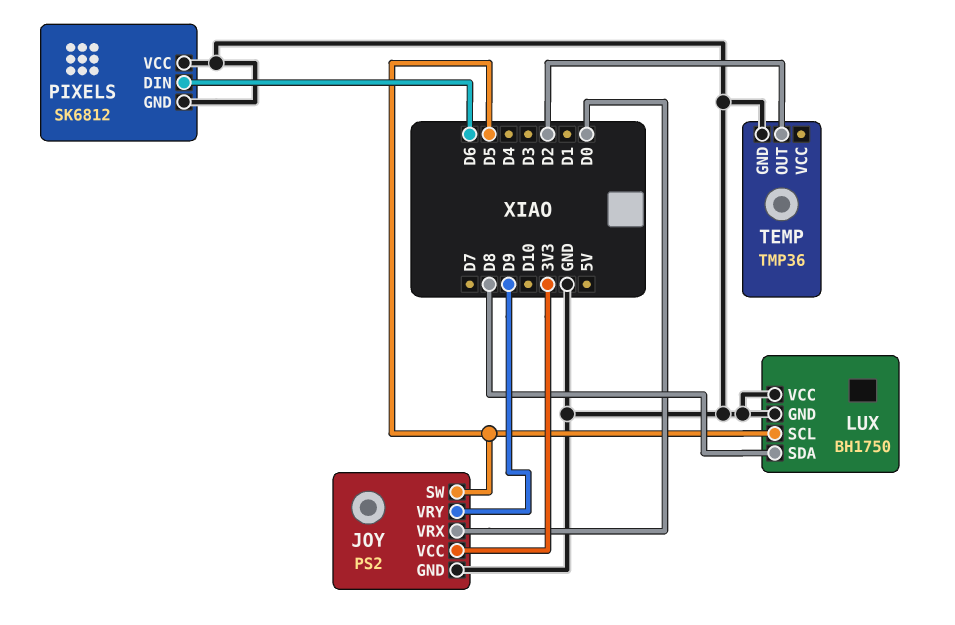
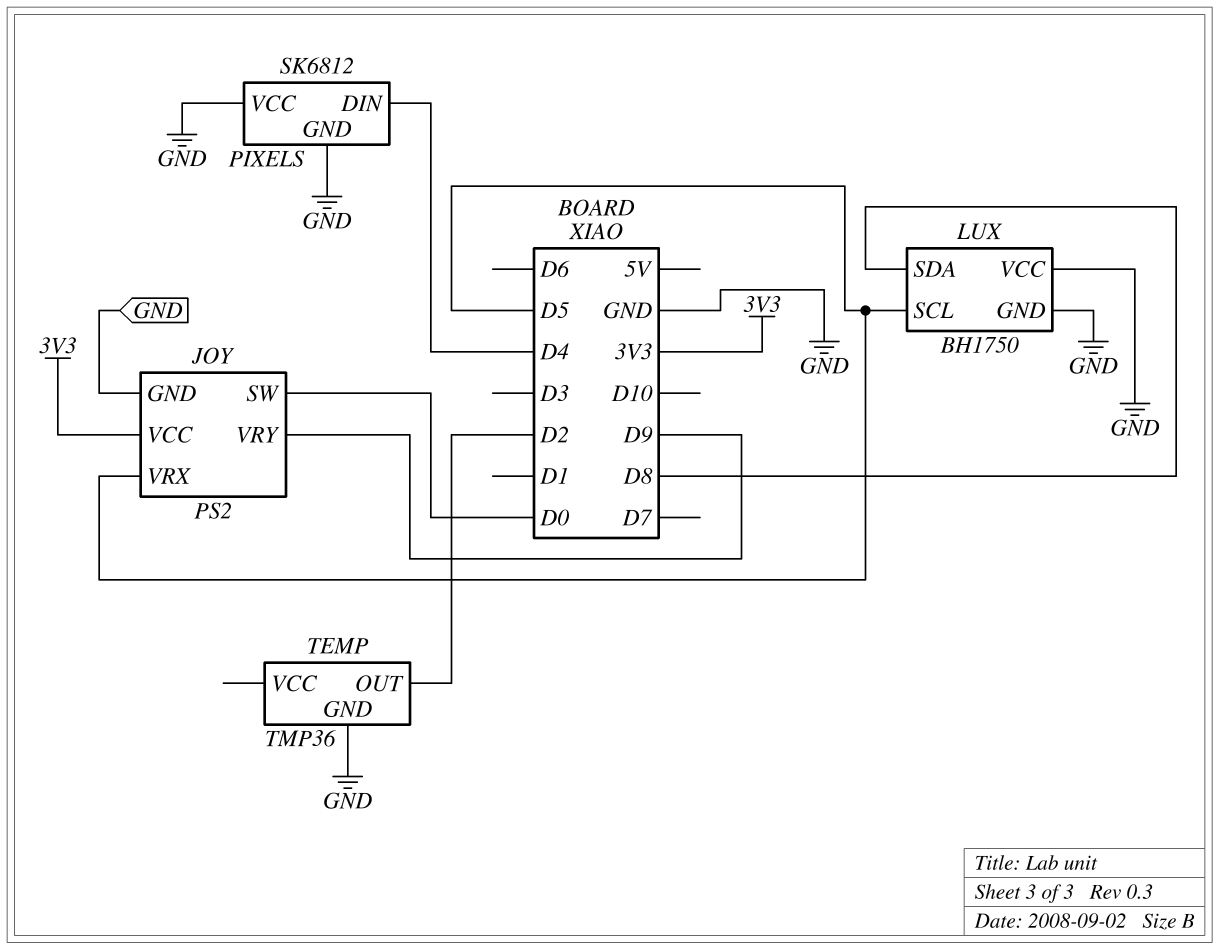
JOY pin SW: D5 -> D0
JOY pin VRX: D0 -> D5
PIXELS pin DIN: D6 -> D4

